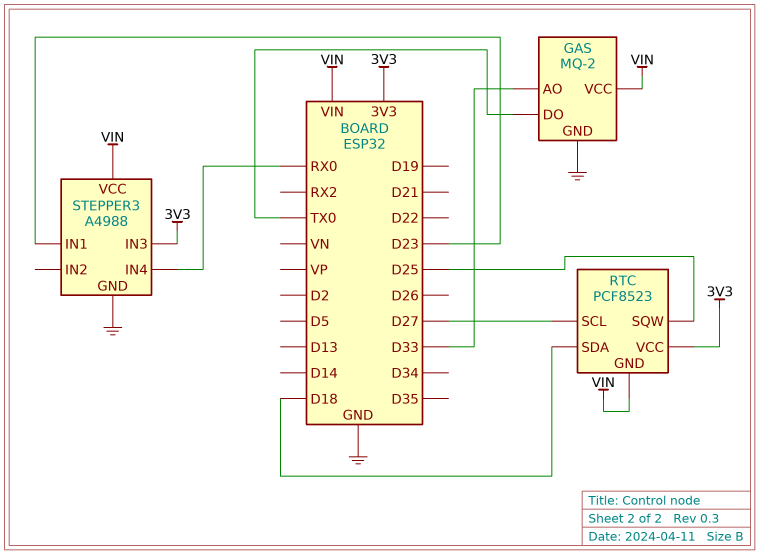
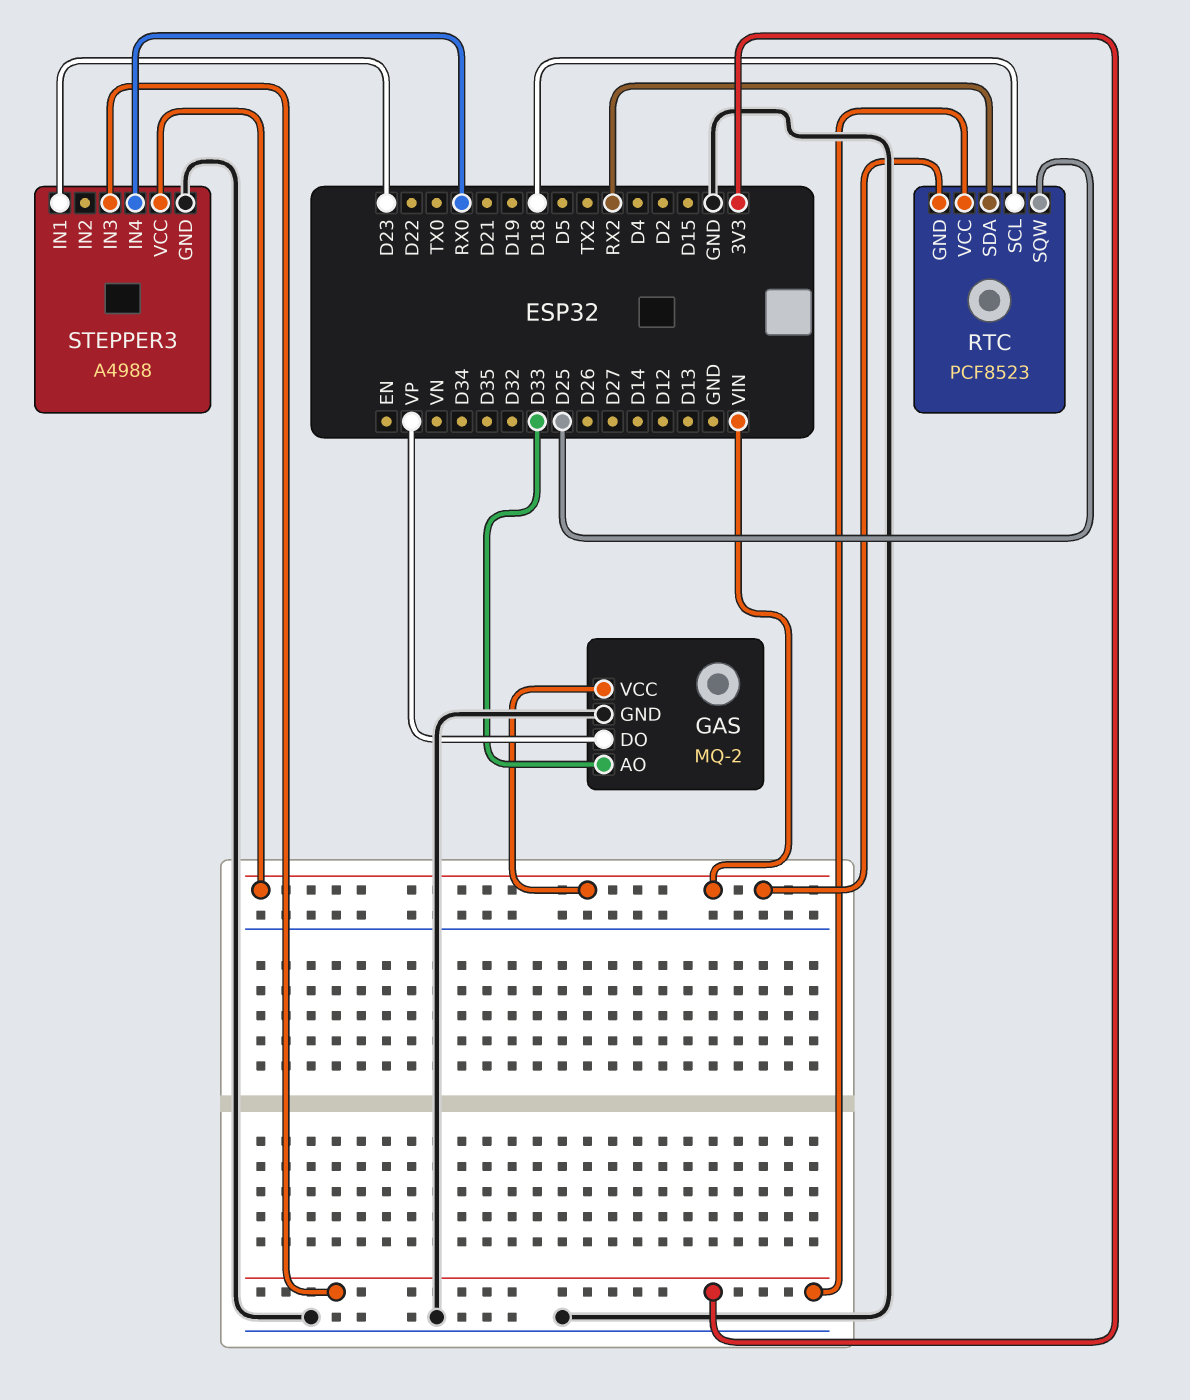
GAS pin DO: TX0 -> VP
RTC pin SCL: D27 -> D18
RTC pin SDA: D18 -> RX2

